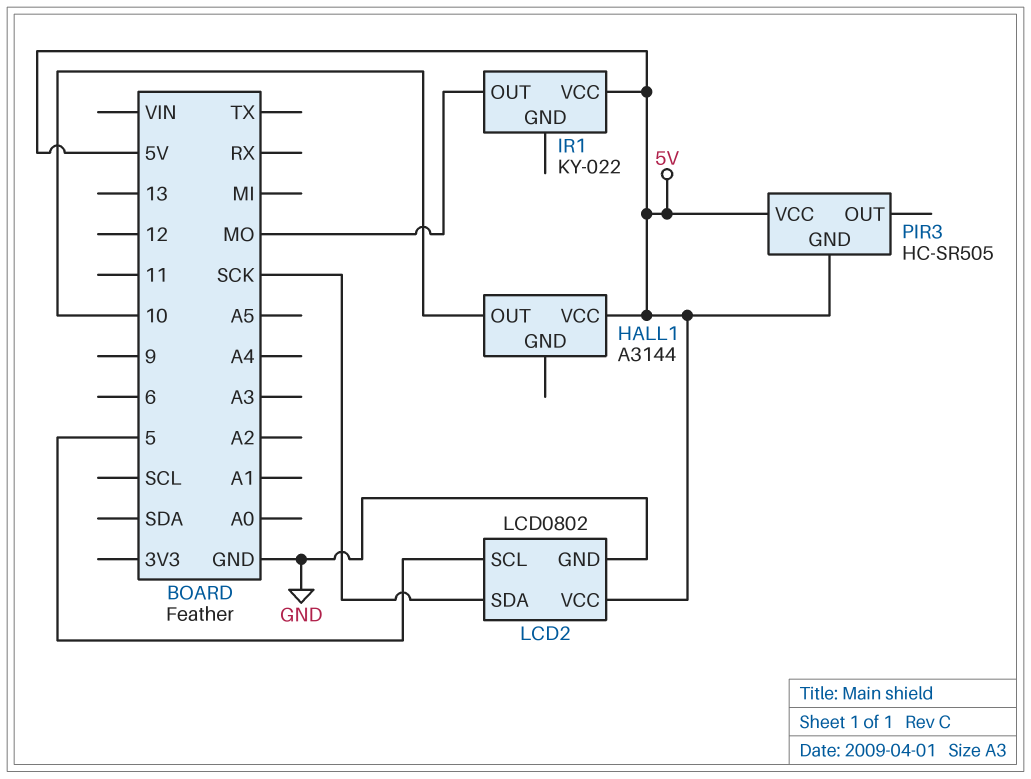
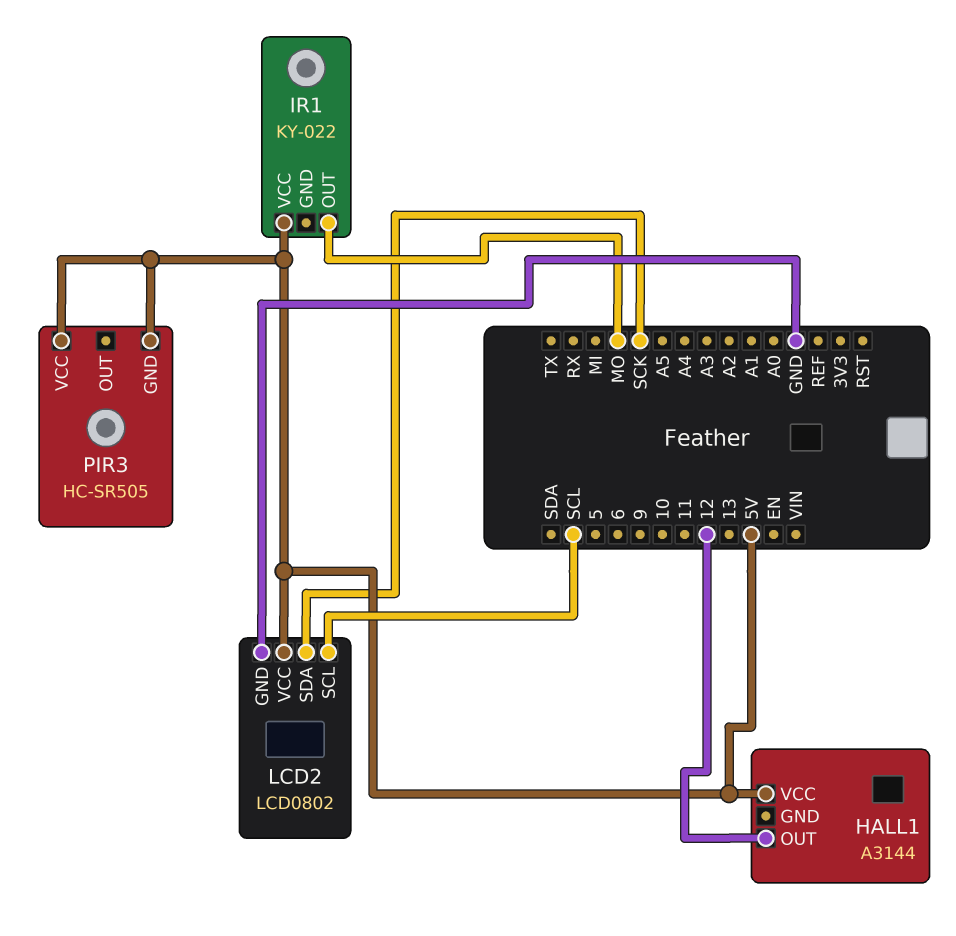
HALL1 pin OUT: 10 -> 12
LCD2 pin SCL: 5 -> SCL

